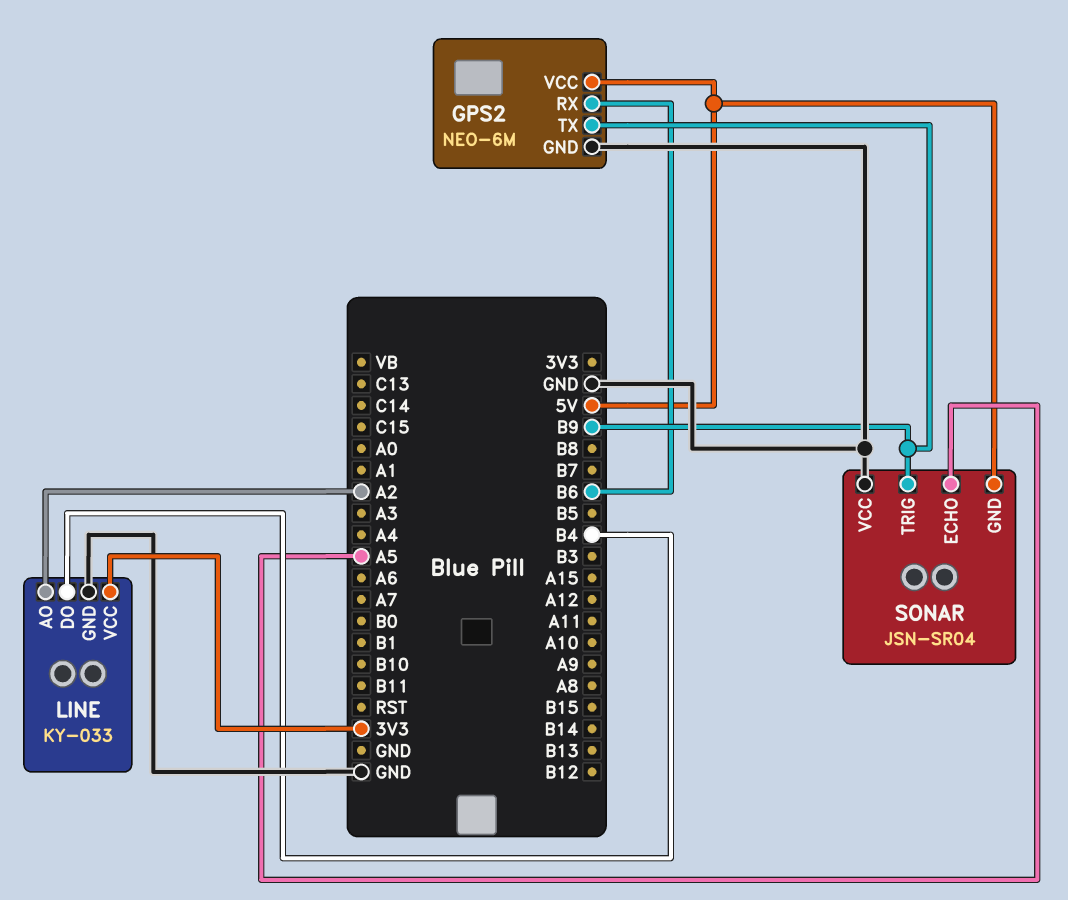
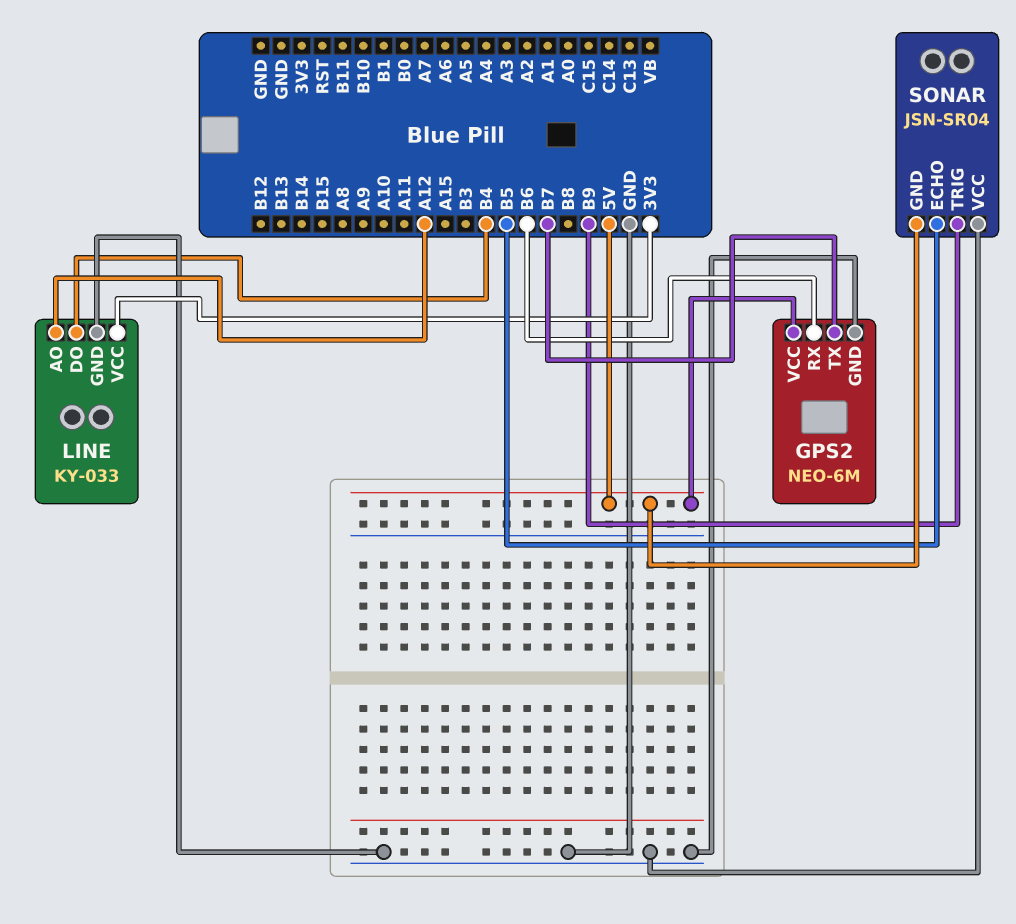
GPS2 pin TX: B9 -> B7
LINE pin AO: A2 -> A12
SONAR pin ECHO: A5 -> B5

